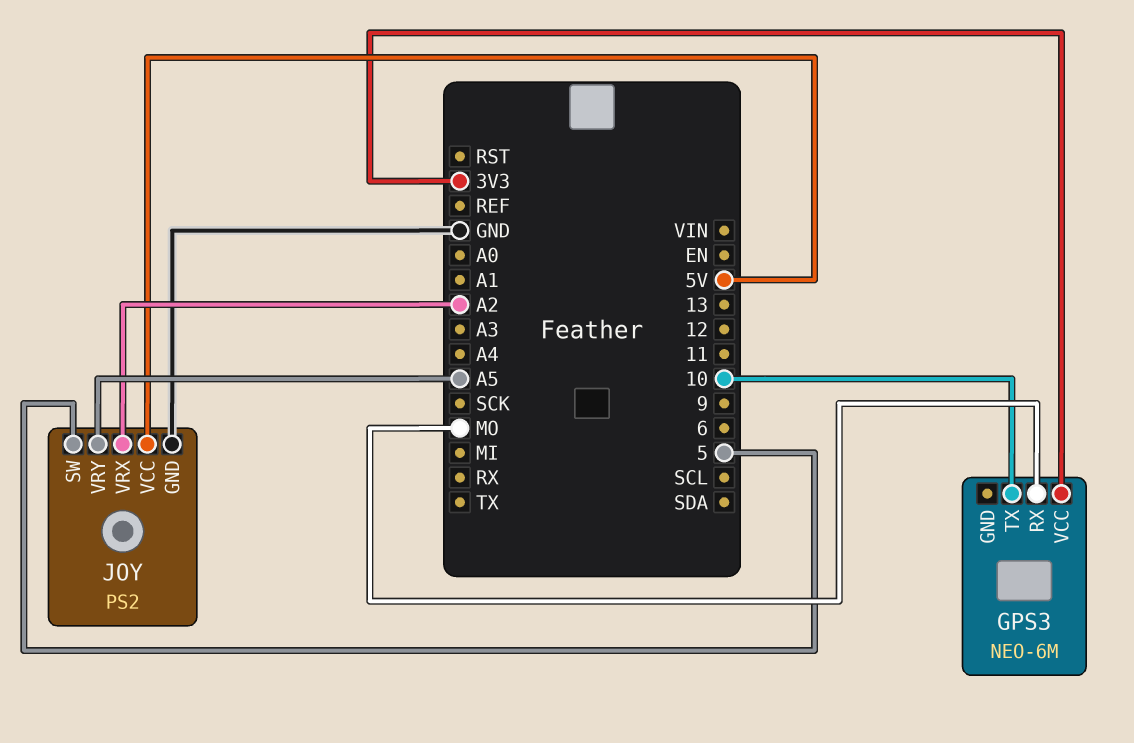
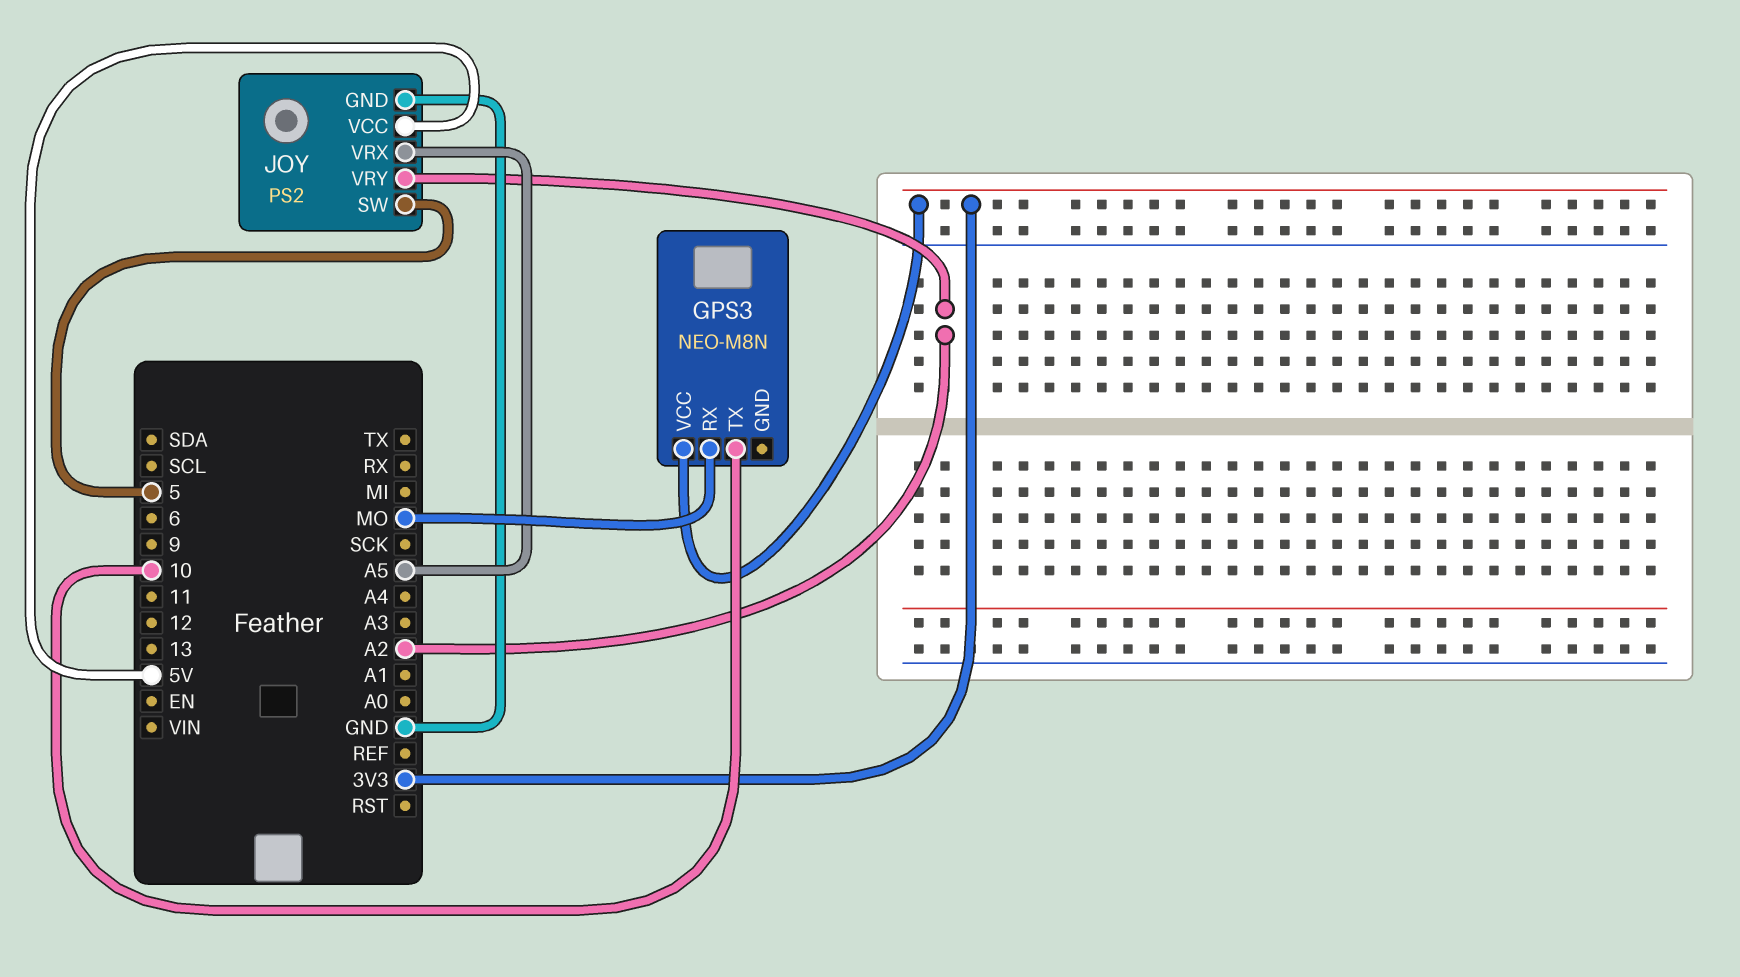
GPS3: NEO-6M -> NEO-M8N
JOY pin VRX: A2 -> A5
JOY pin VRY: A5 -> A2

